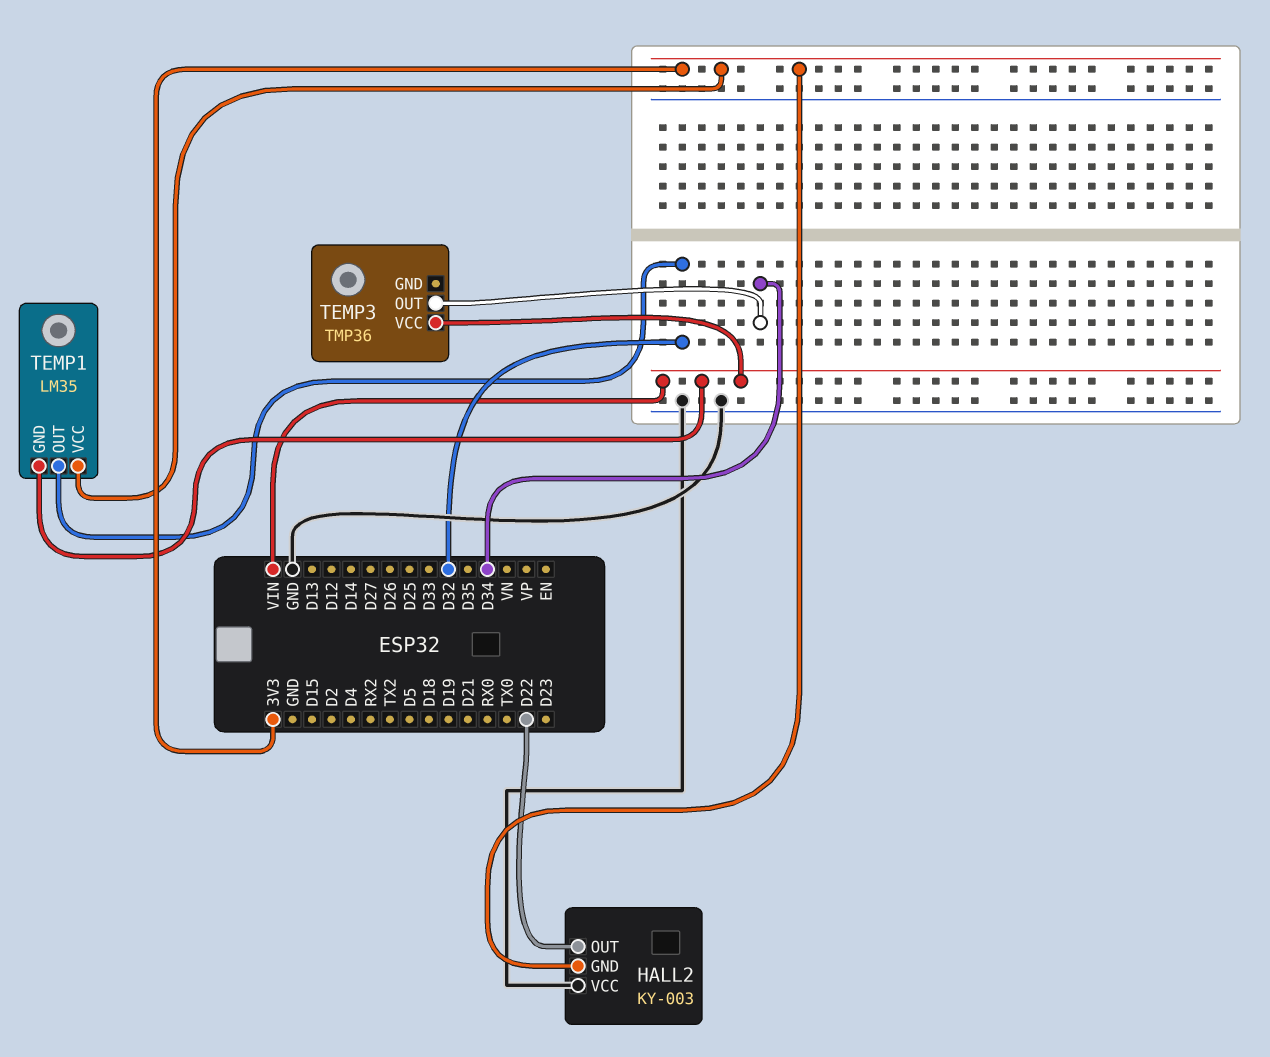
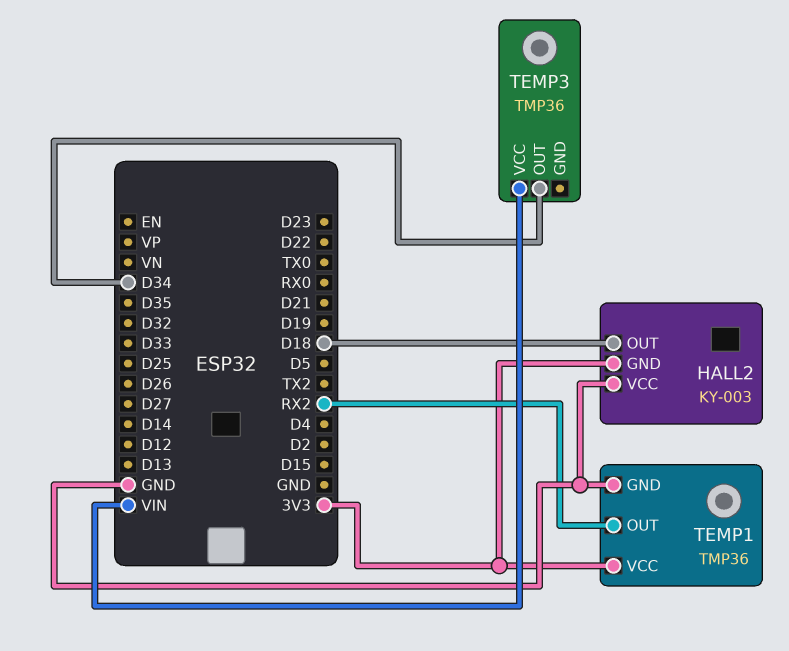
HALL2 pin OUT: D22 -> D18
TEMP1: LM35 -> TMP36
TEMP1 pin GND: VIN -> GND
TEMP1 pin OUT: D32 -> RX2

